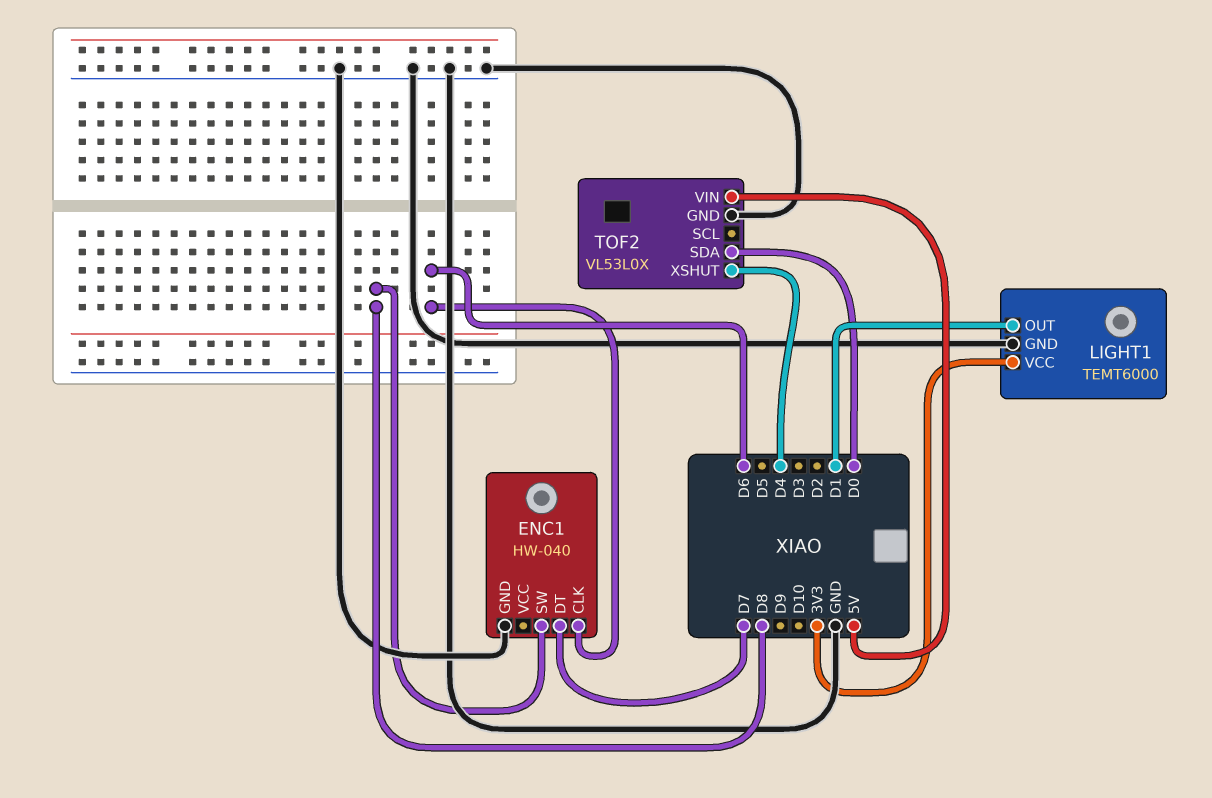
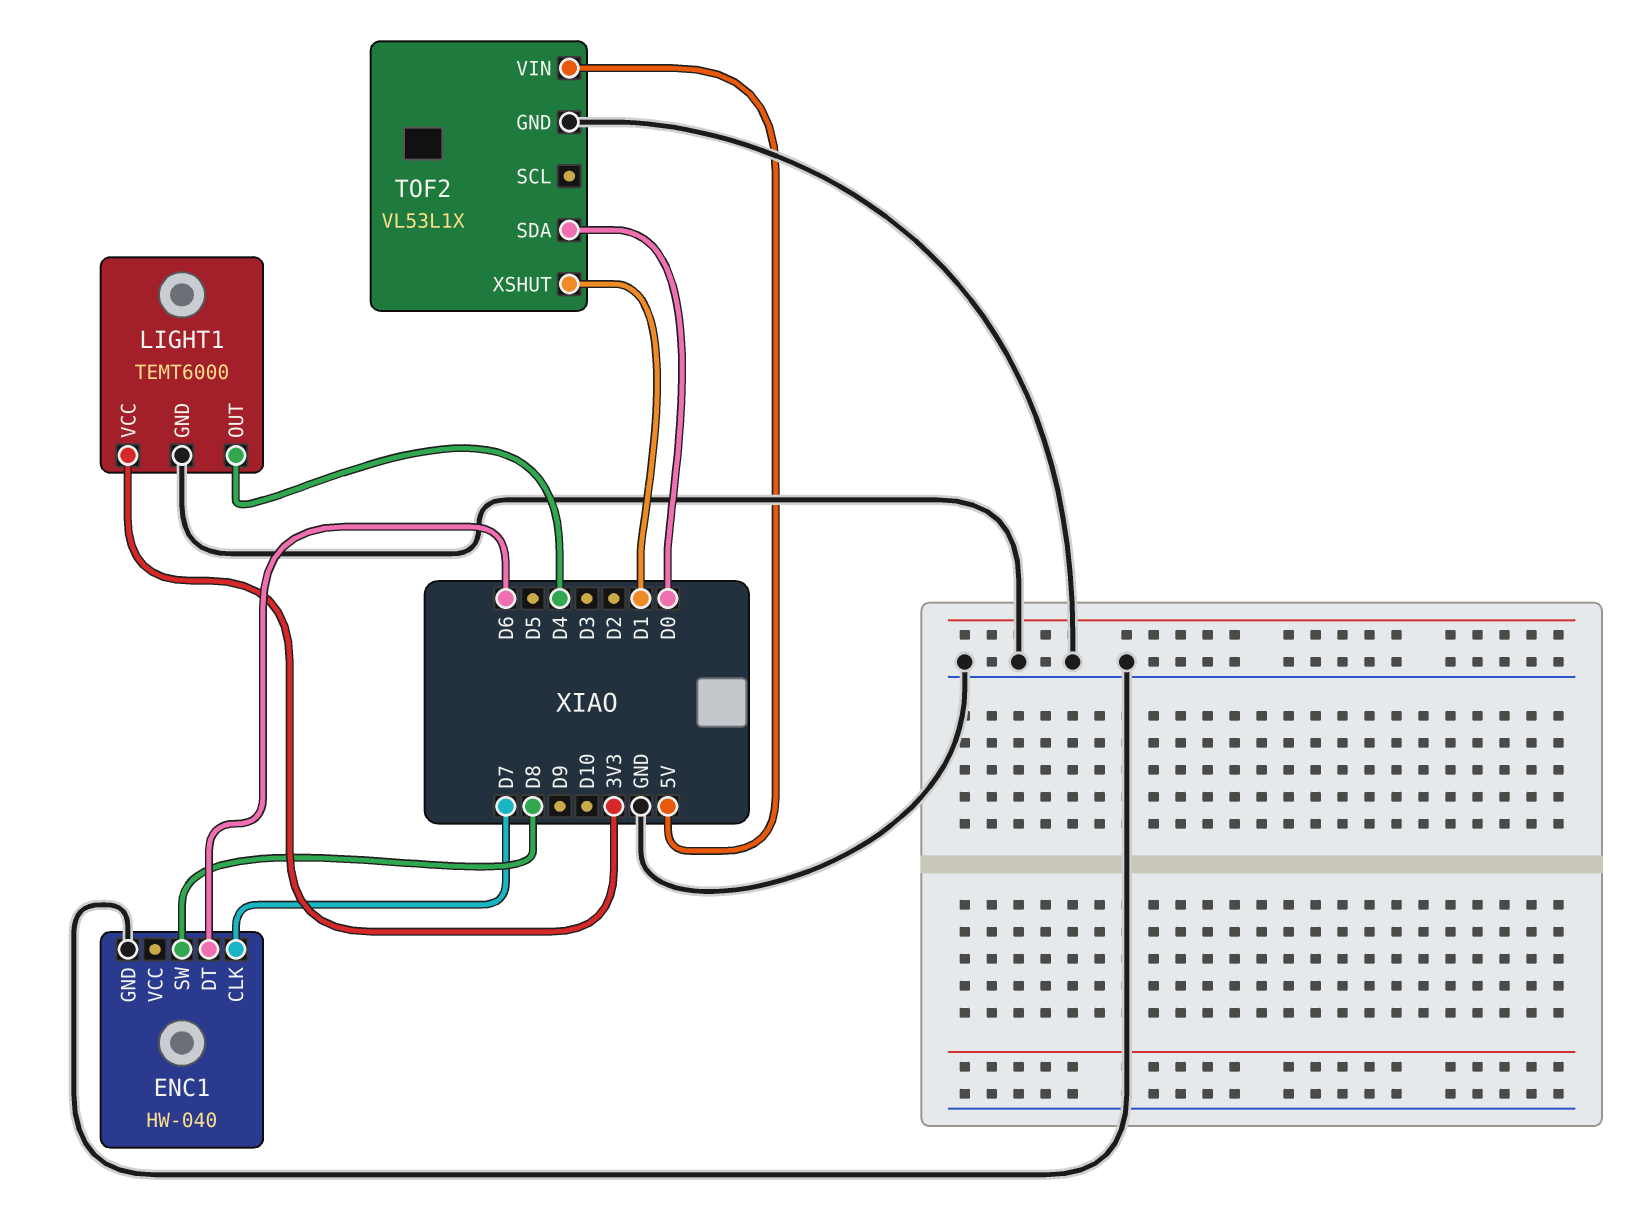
ENC1 pin CLK: D6 -> D7
ENC1 pin DT: D7 -> D6
LIGHT1 pin OUT: D1 -> D4
TOF2: VL53L0X -> VL53L1X
TOF2 pin XSHUT: D4 -> D1

